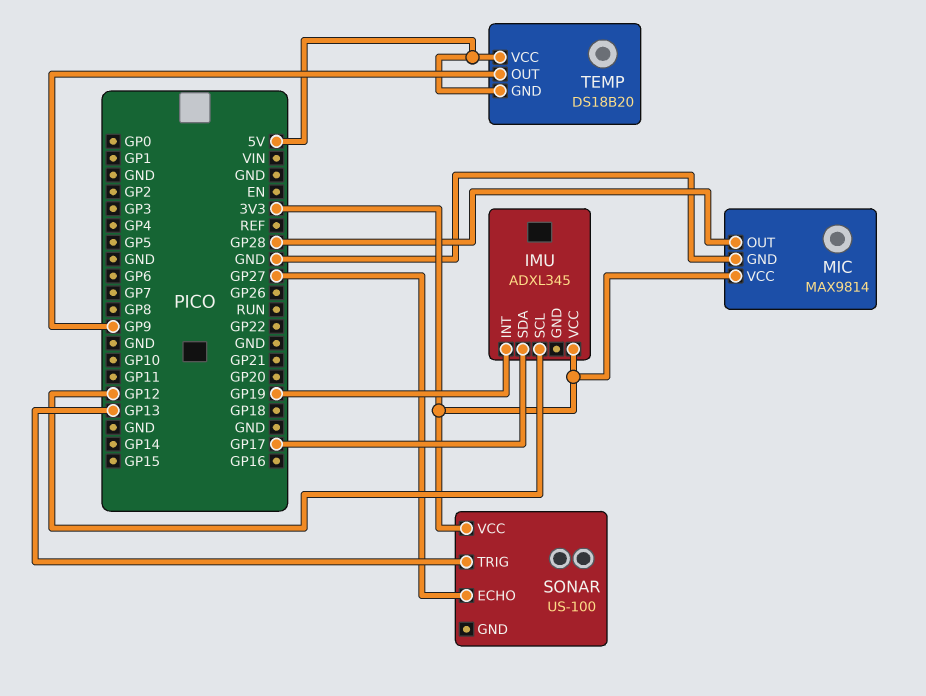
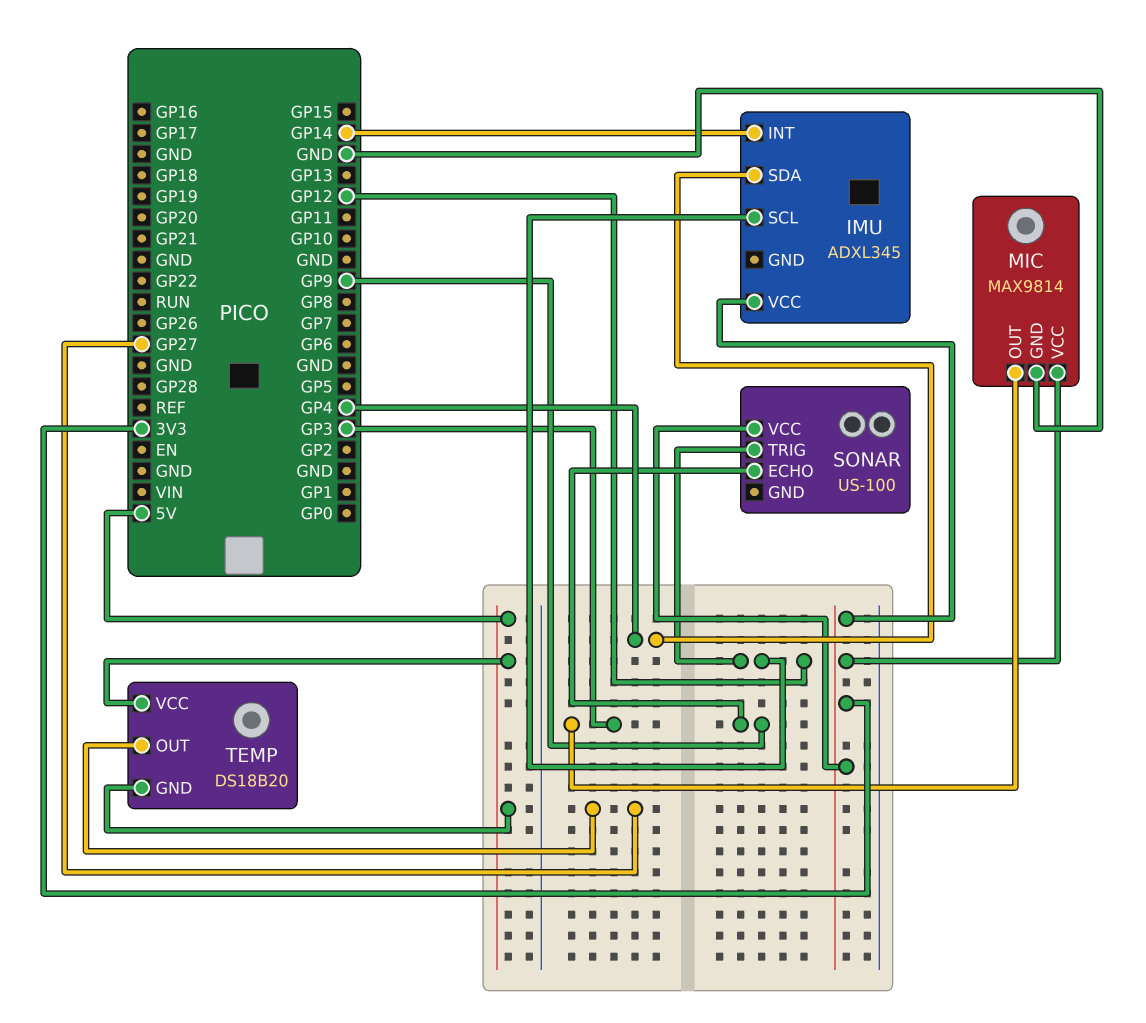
IMU pin INT: GP19 -> GP14
IMU pin SDA: GP17 -> GP4
MIC pin OUT: GP28 -> GP3
SONAR pin ECHO: GP27 -> GP9
SONAR pin TRIG: GP13 -> GP12
TEMP pin OUT: GP9 -> GP27

